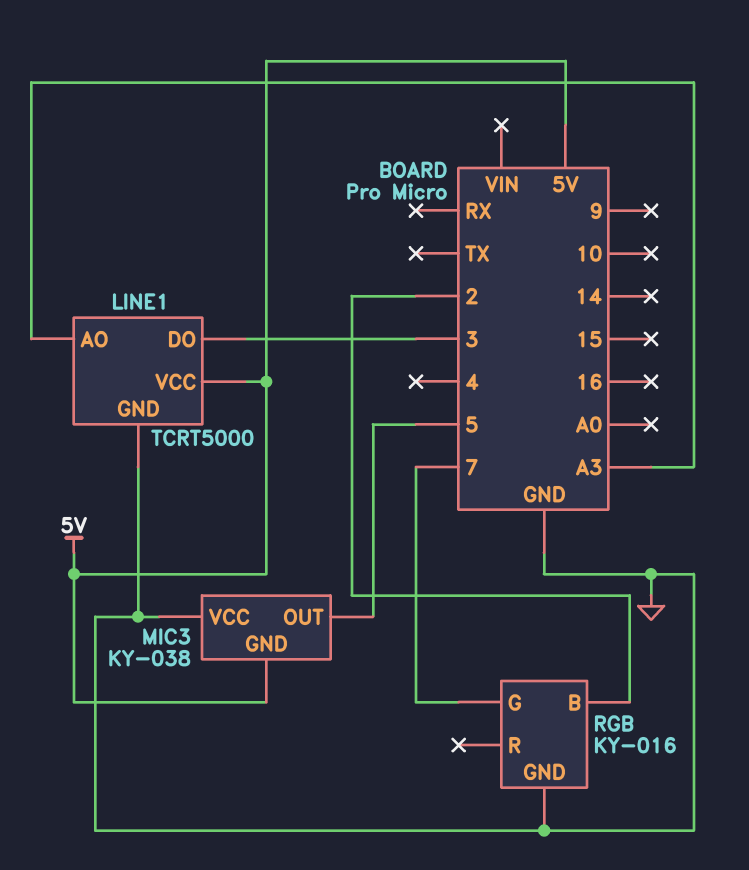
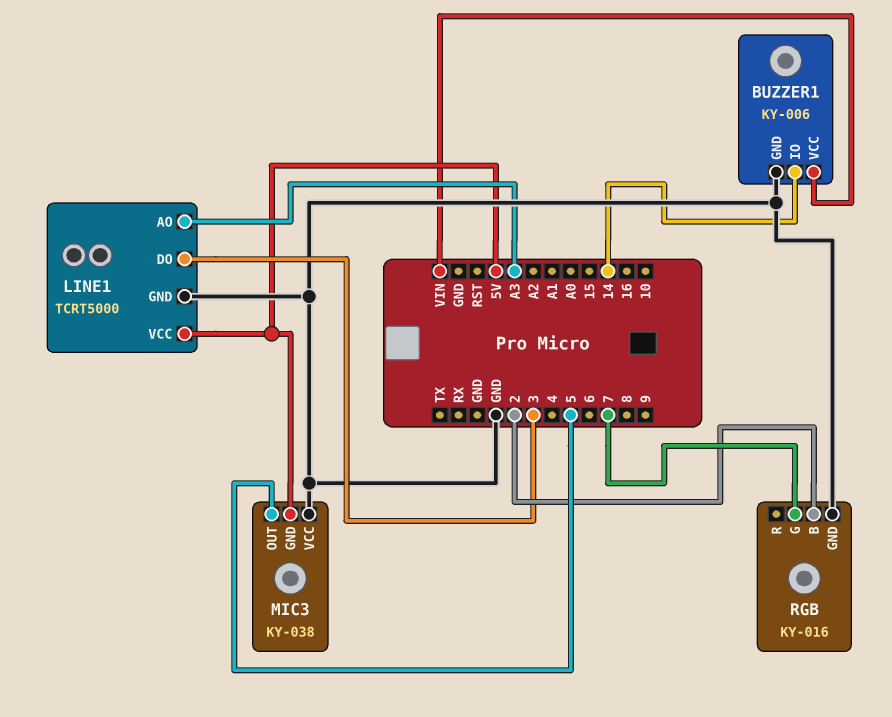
BUZZER1: none -> KY-006
BUZZER1 pin GND: none -> GND
BUZZER1 pin IO: none -> 14
BUZZER1 pin VCC: none -> VIN

